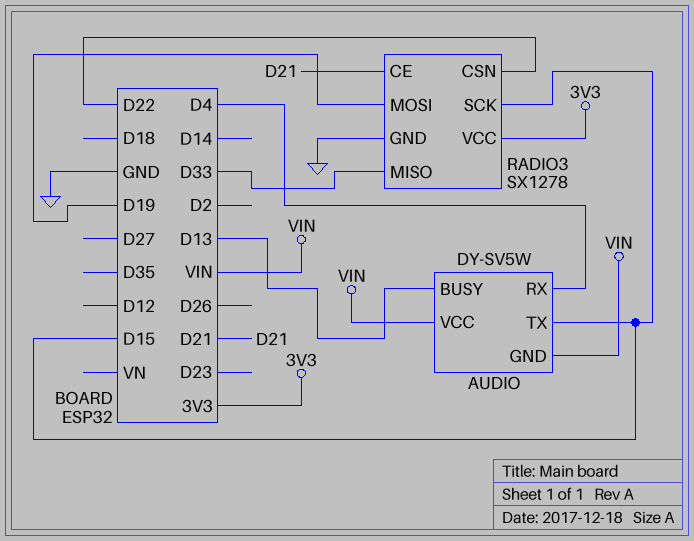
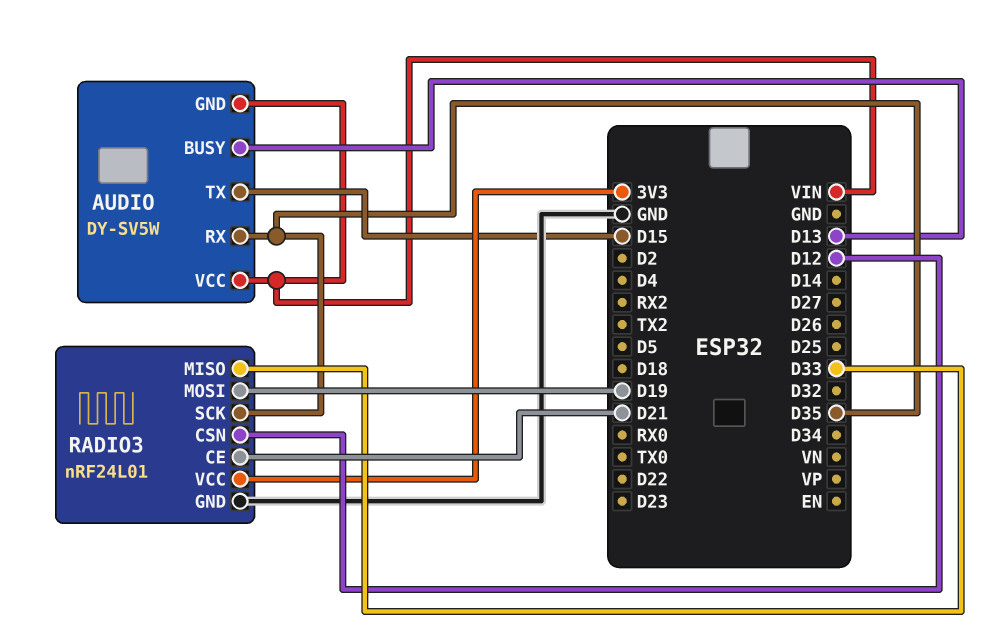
AUDIO pin RX: D4 -> D35
RADIO3: SX1278 -> nRF24L01
RADIO3 pin CSN: D22 -> D12
RADIO3 pin SCK: D15 -> D35

